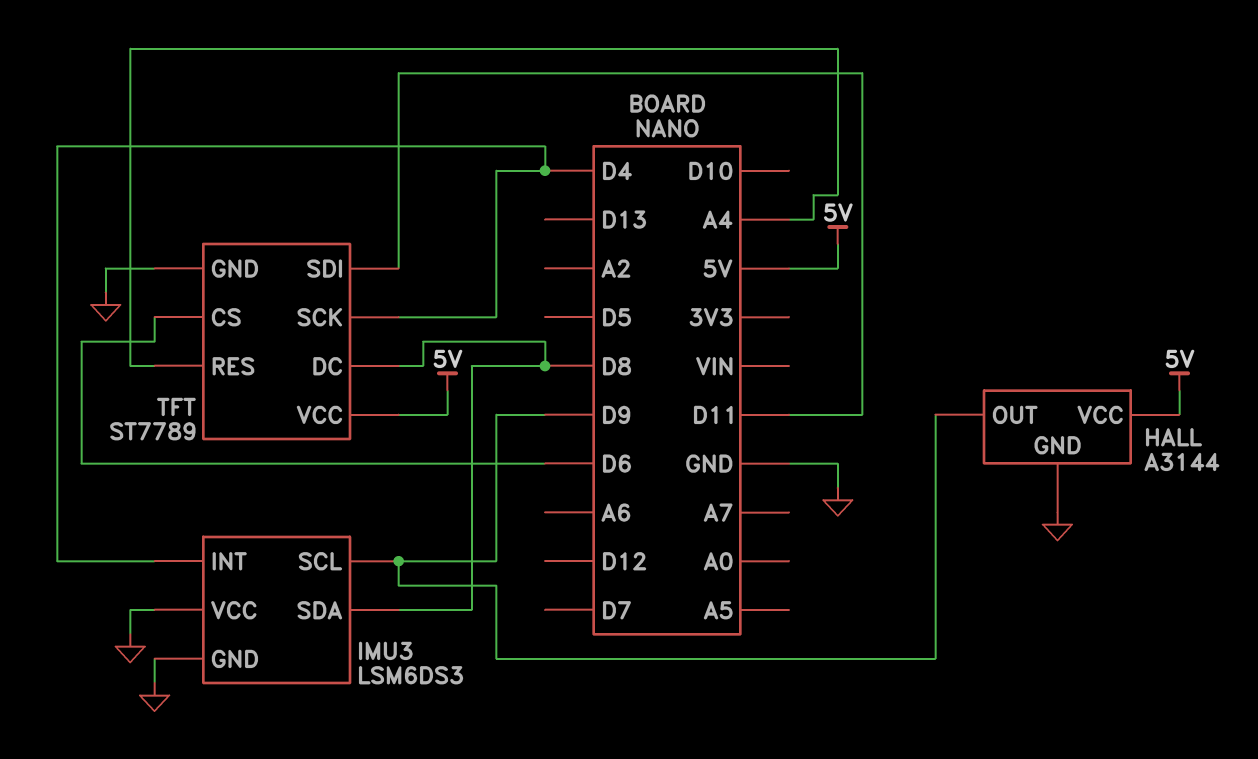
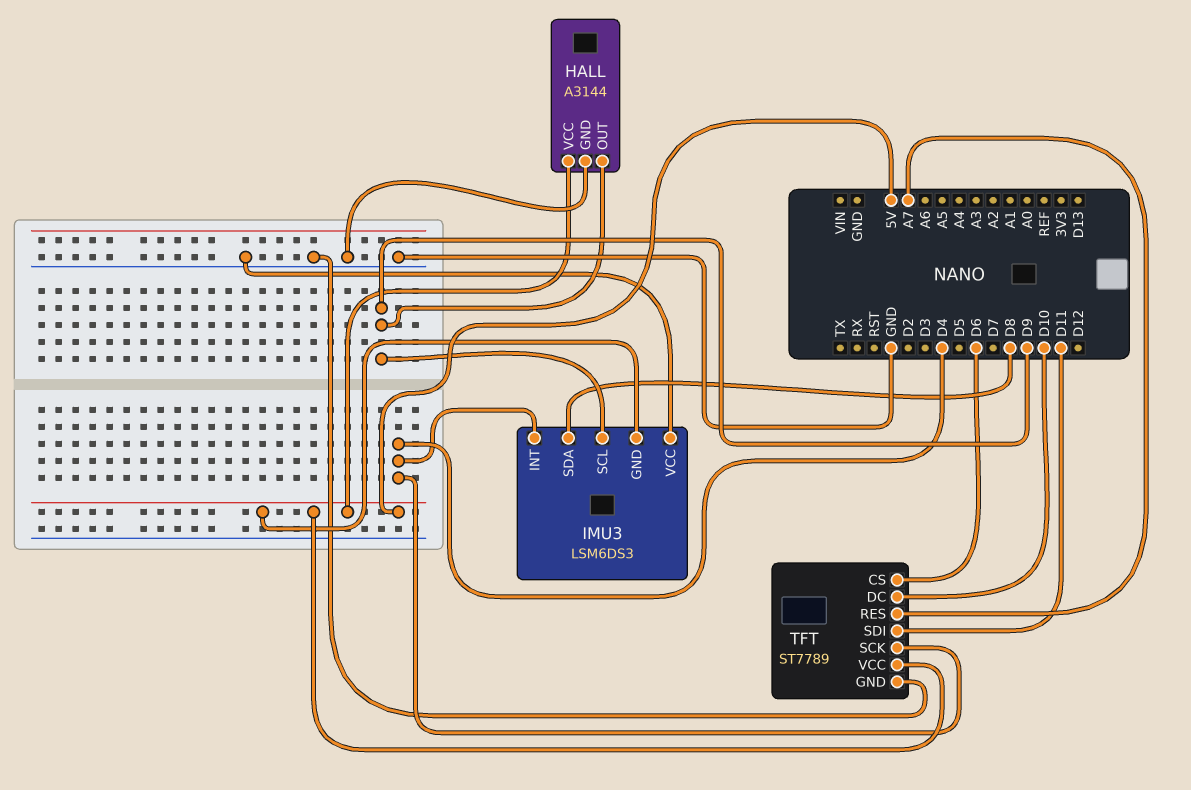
IMU3 pin GND: GND -> 5V
TFT pin DC: D8 -> D10
TFT pin RES: A4 -> A7

